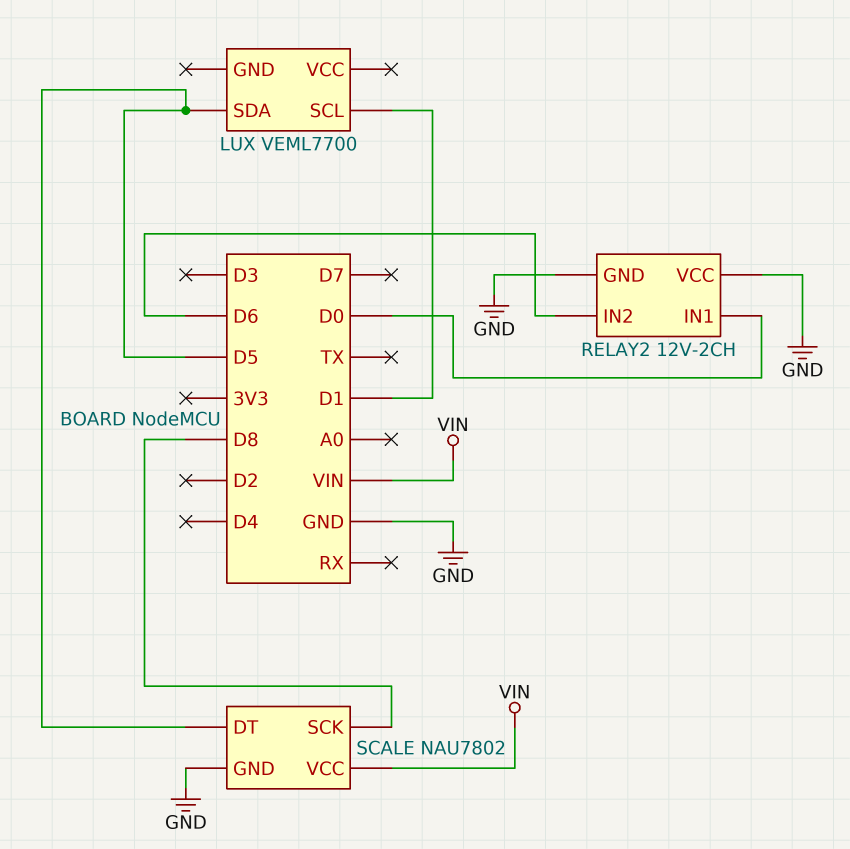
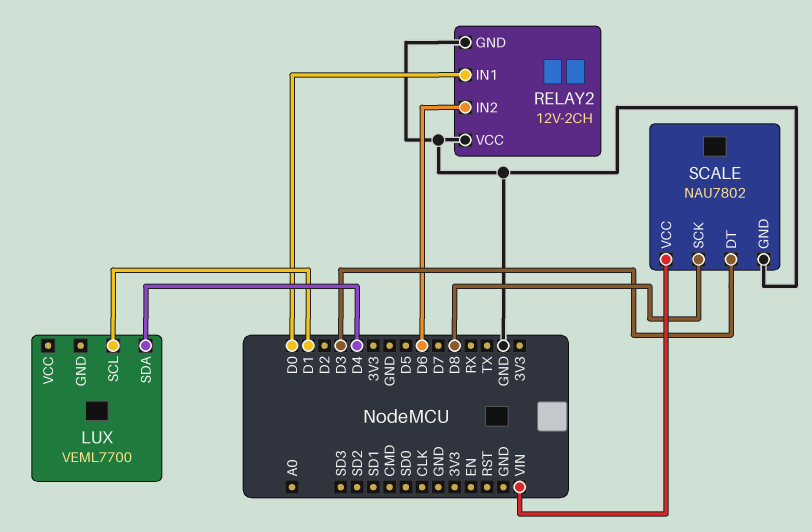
LUX pin SDA: D5 -> D4
SCALE pin DT: D5 -> D3

